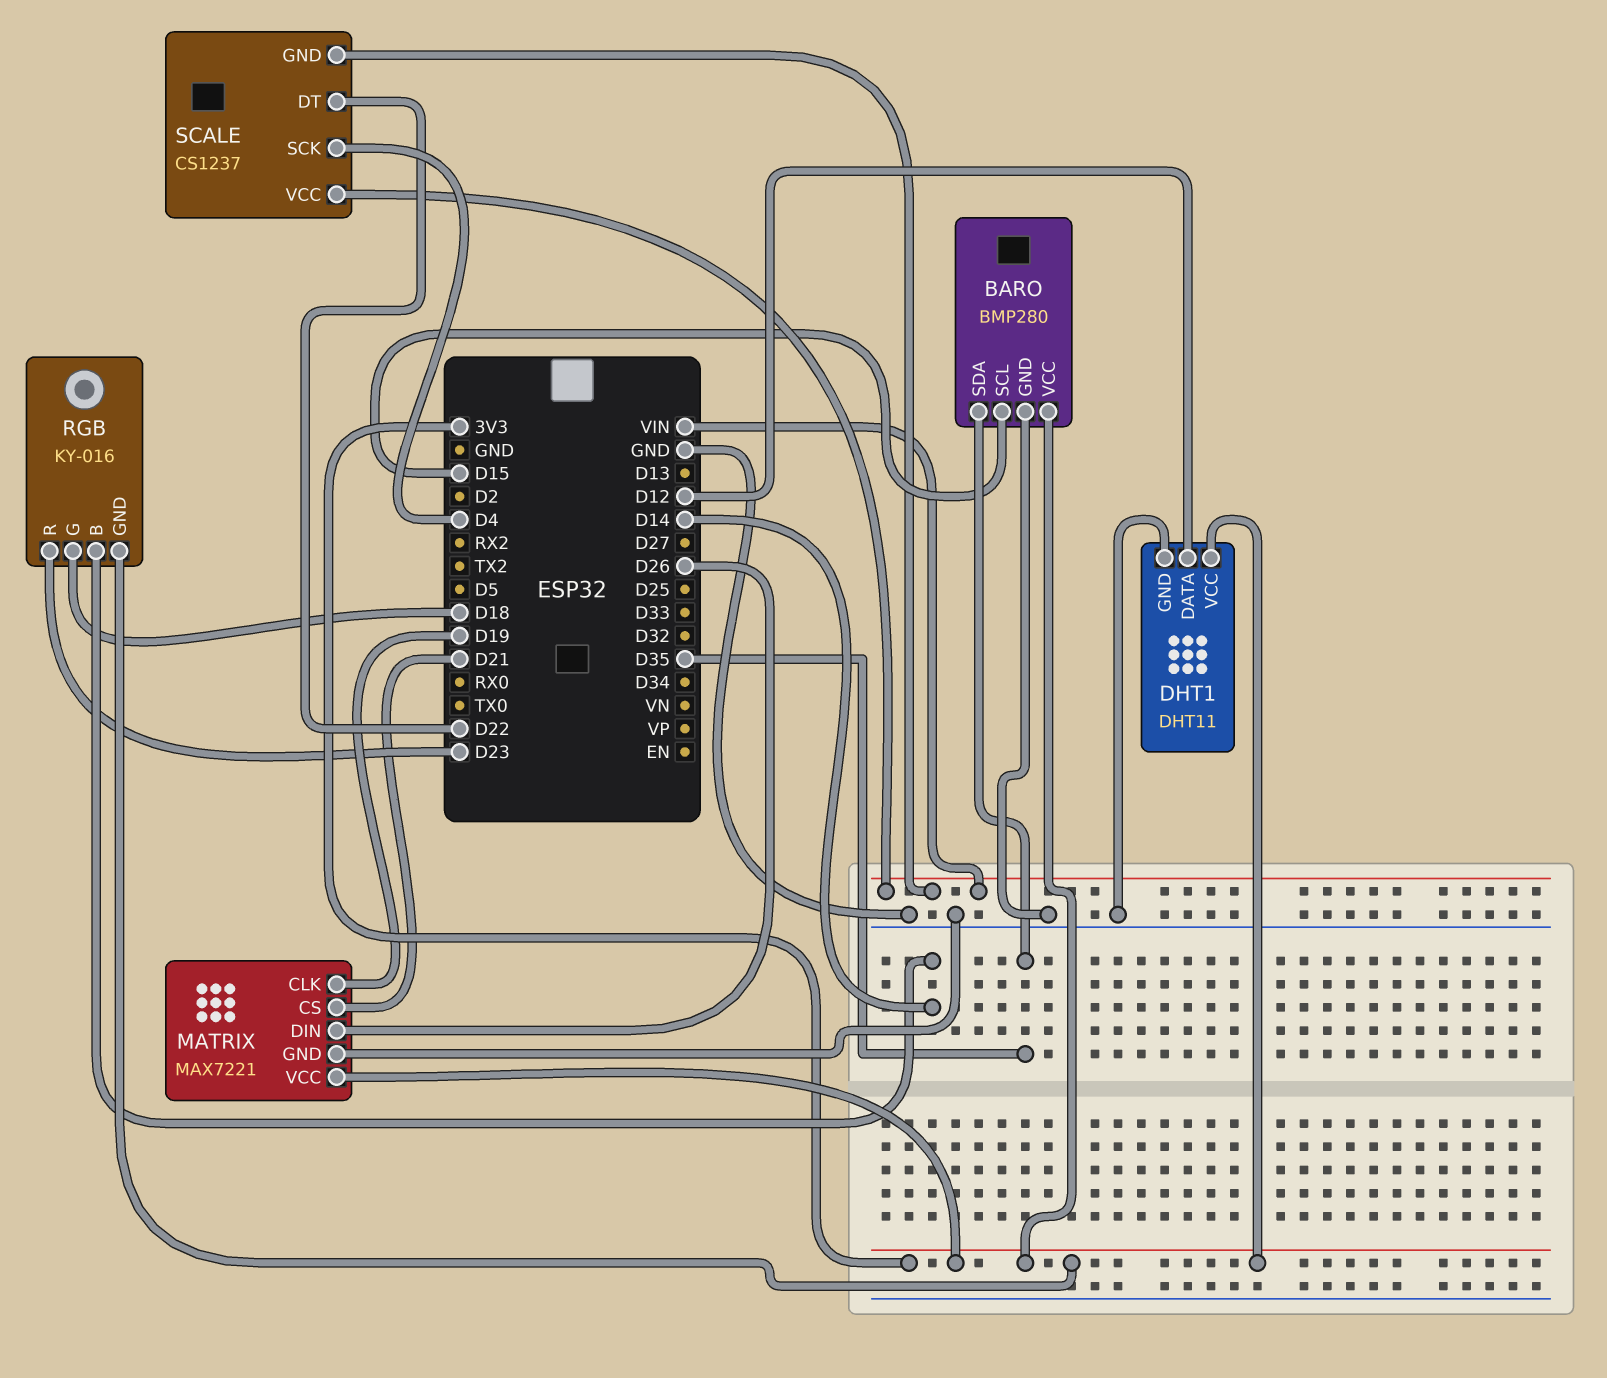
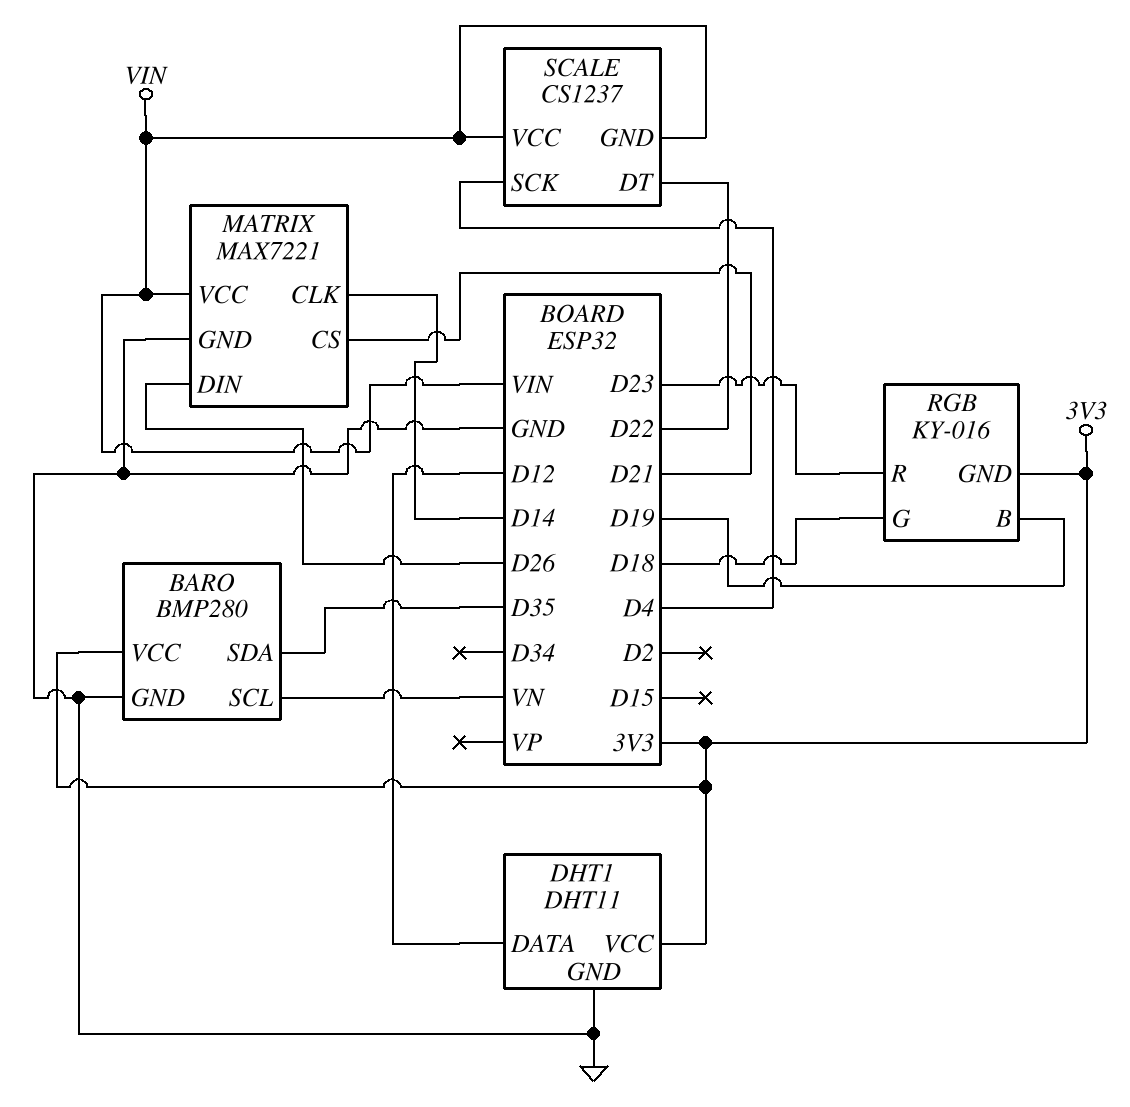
BARO pin SCL: D15 -> VN
MATRIX pin CLK: D19 -> D14
MATRIX pin VCC: 3V3 -> VIN
RGB pin B: D14 -> D19

